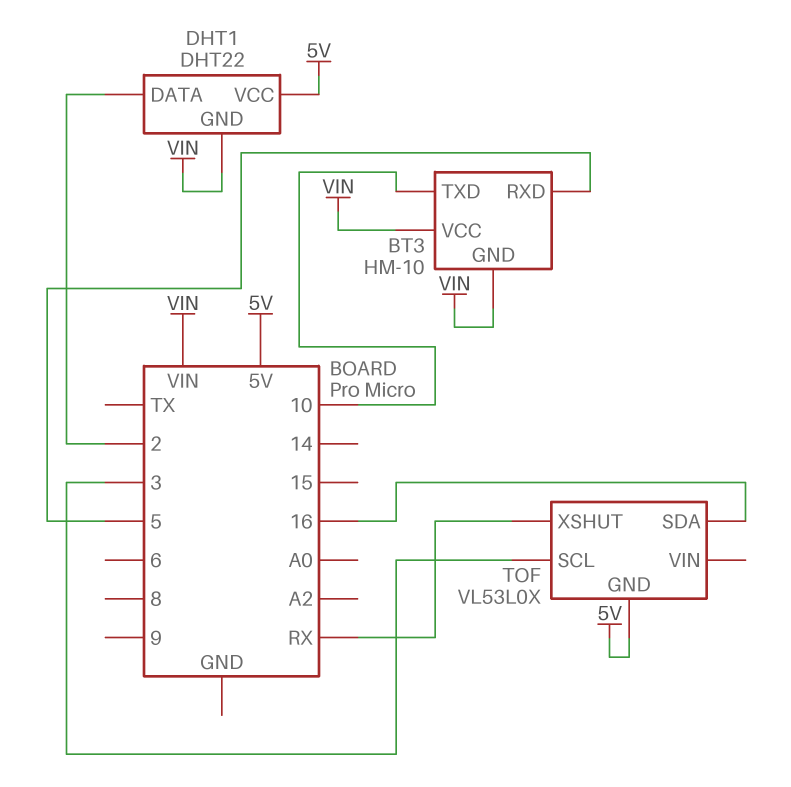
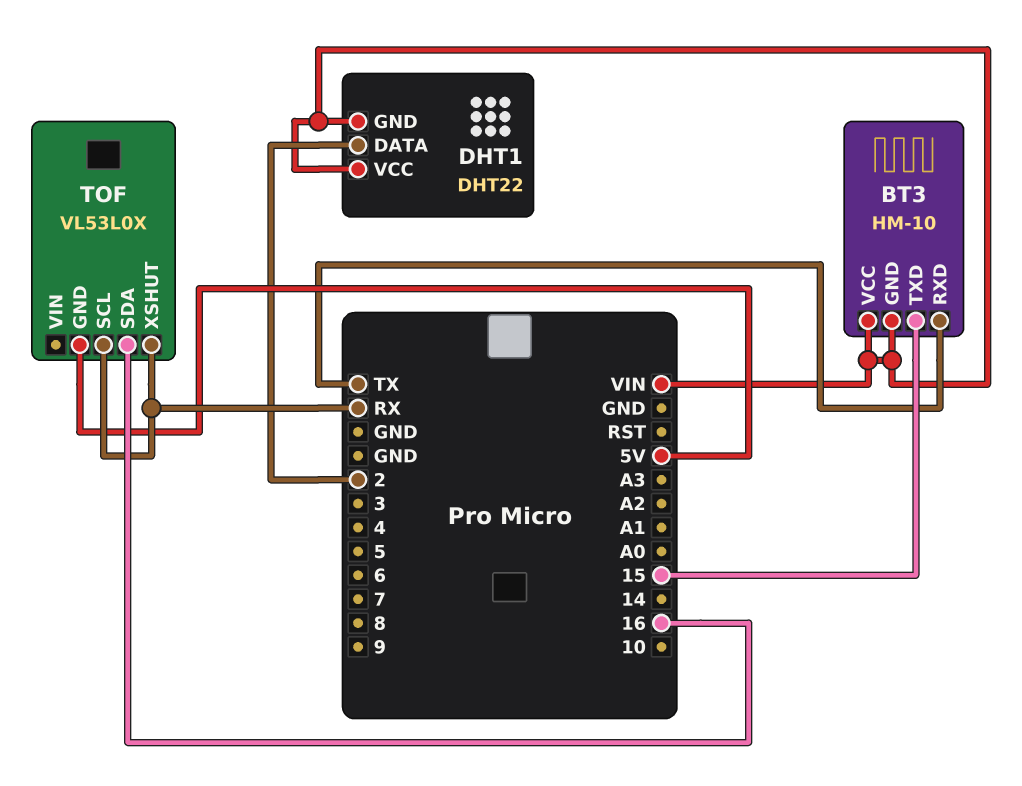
BT3 pin RXD: 5 -> TX
BT3 pin TXD: 10 -> 15
DHT1 pin VCC: 5V -> VIN
TOF pin SCL: 3 -> RX

